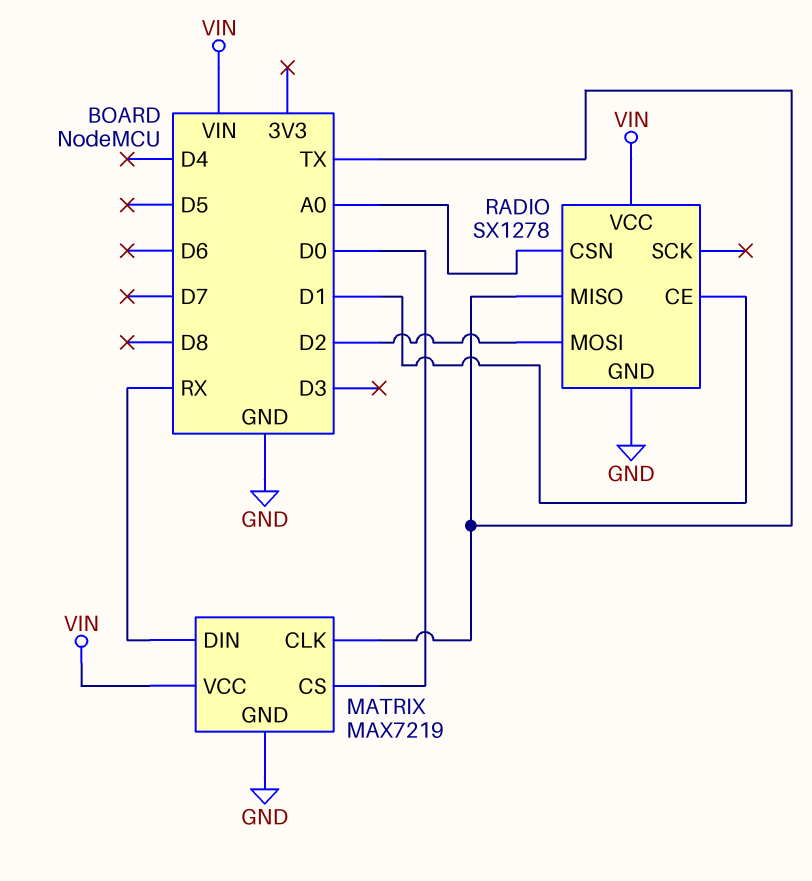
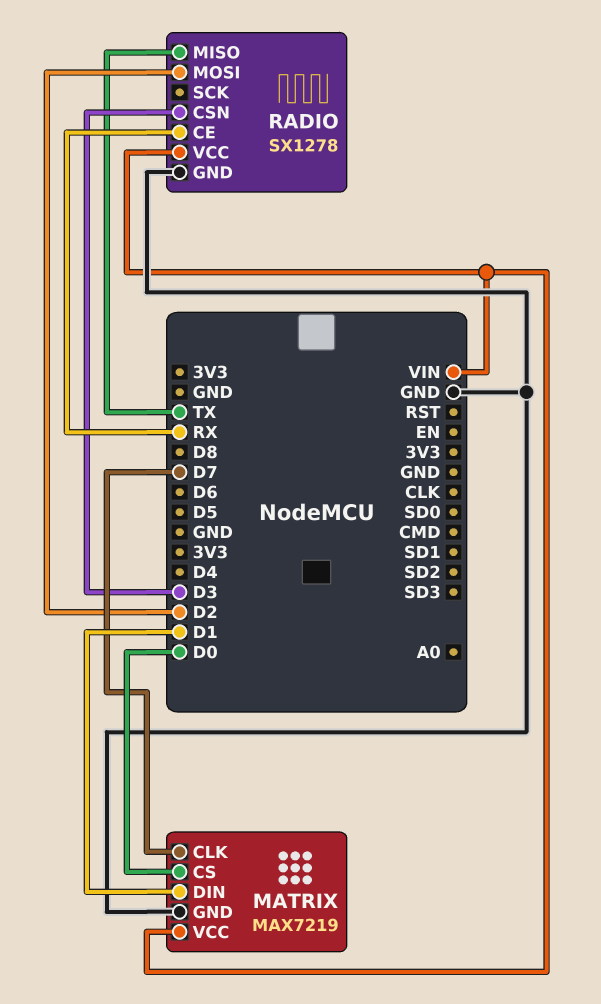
MATRIX pin CLK: TX -> D7
MATRIX pin DIN: RX -> D1
RADIO pin CE: D1 -> RX
RADIO pin CSN: A0 -> D3

